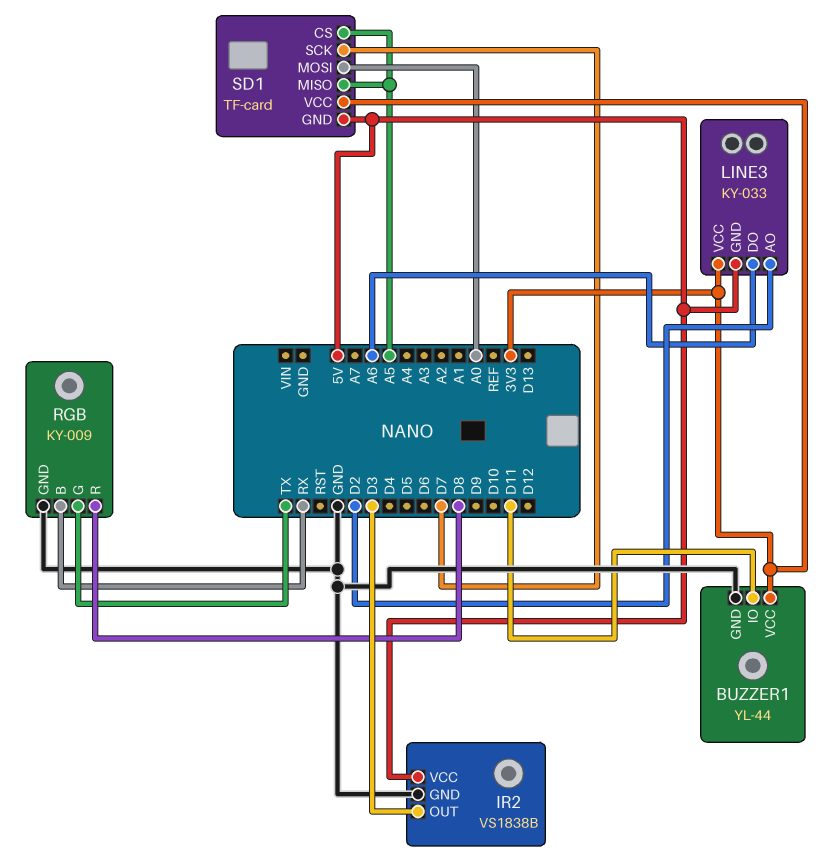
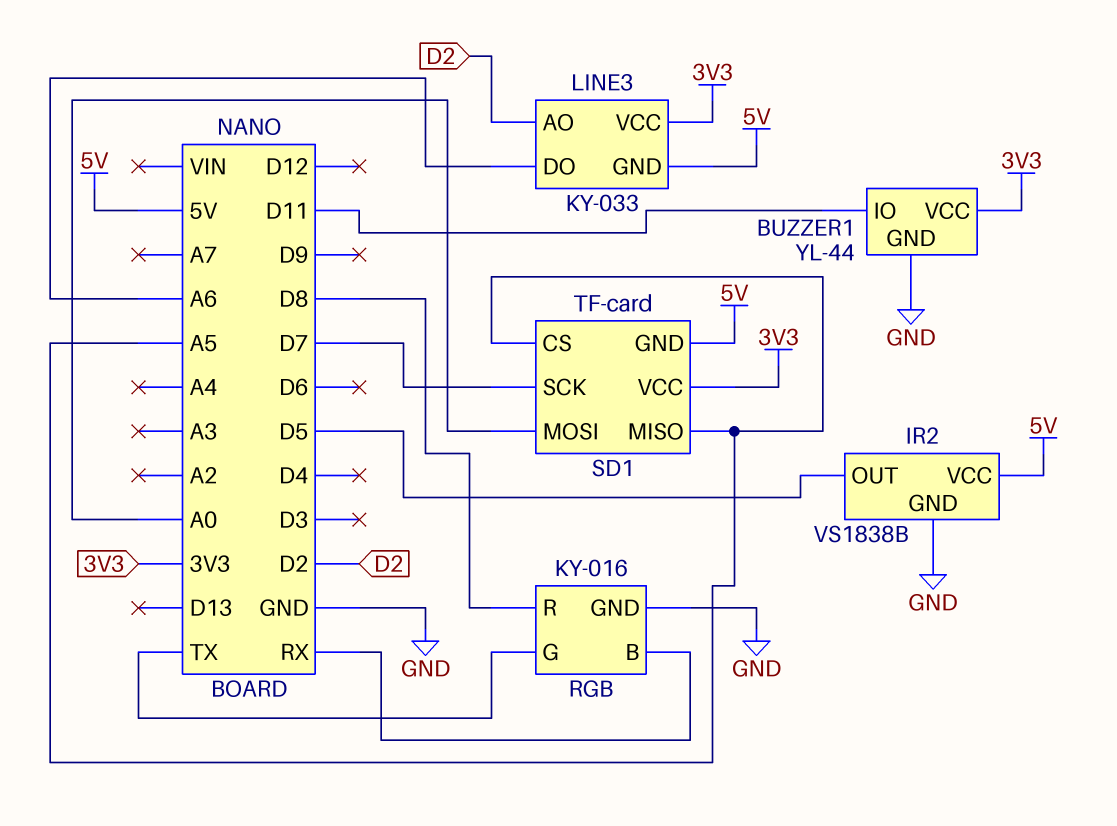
IR2 pin OUT: D3 -> D5
RGB: KY-009 -> KY-016

